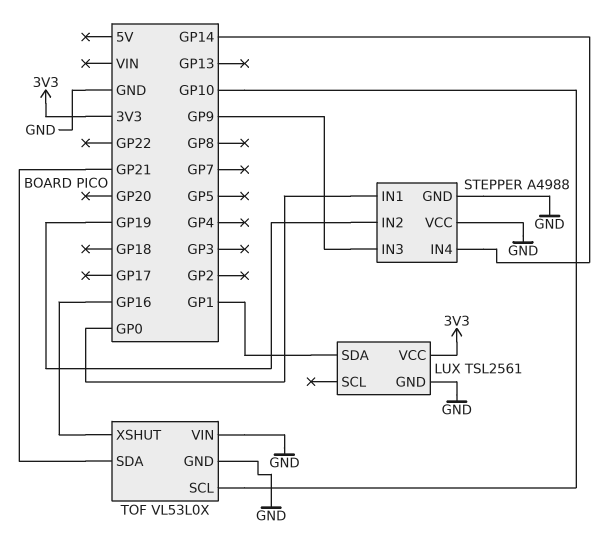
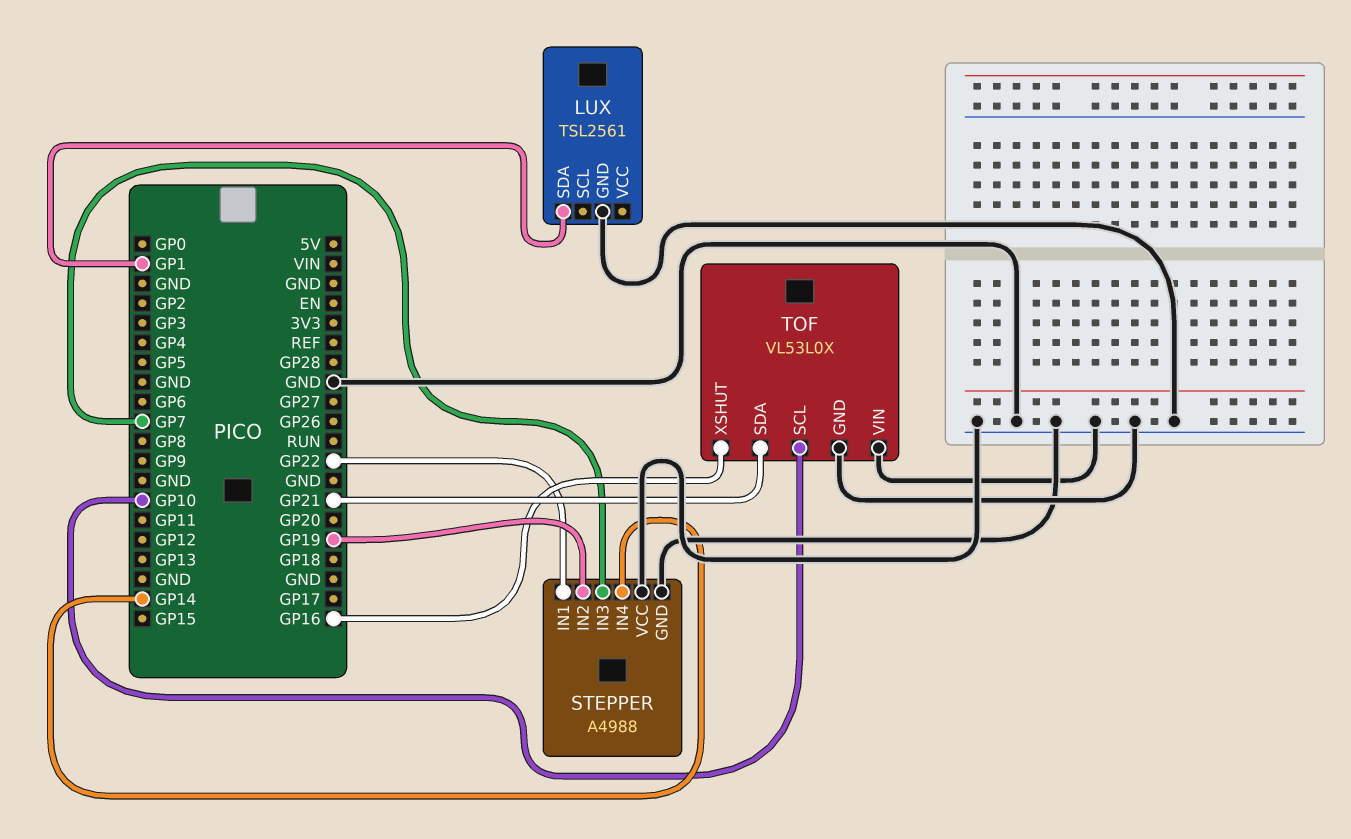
LUX pin VCC: 3V3 -> none
STEPPER pin IN1: GP0 -> GP22
STEPPER pin IN3: GP9 -> GP7

